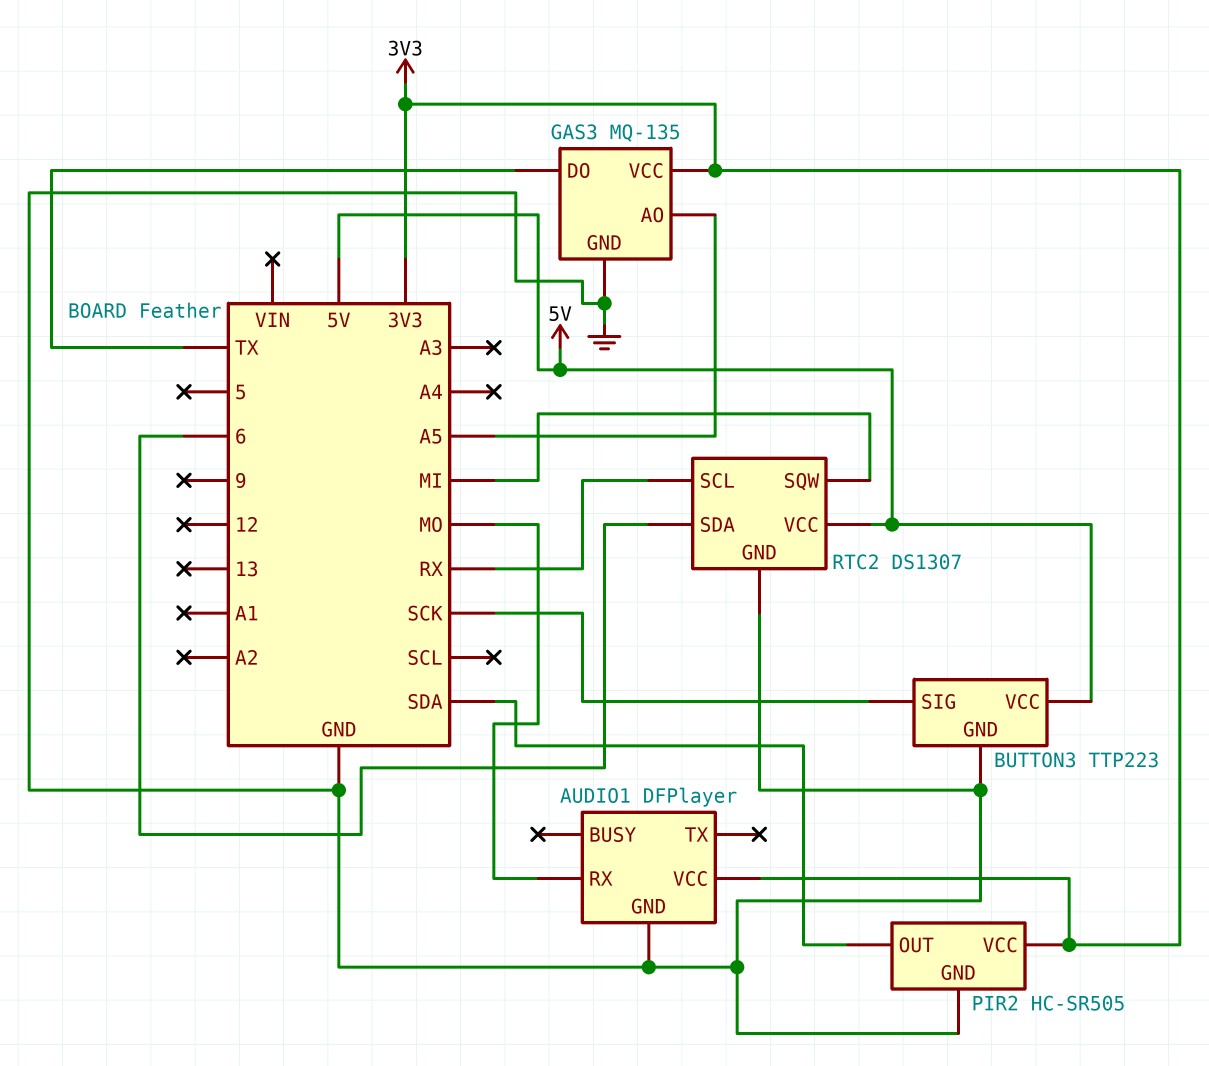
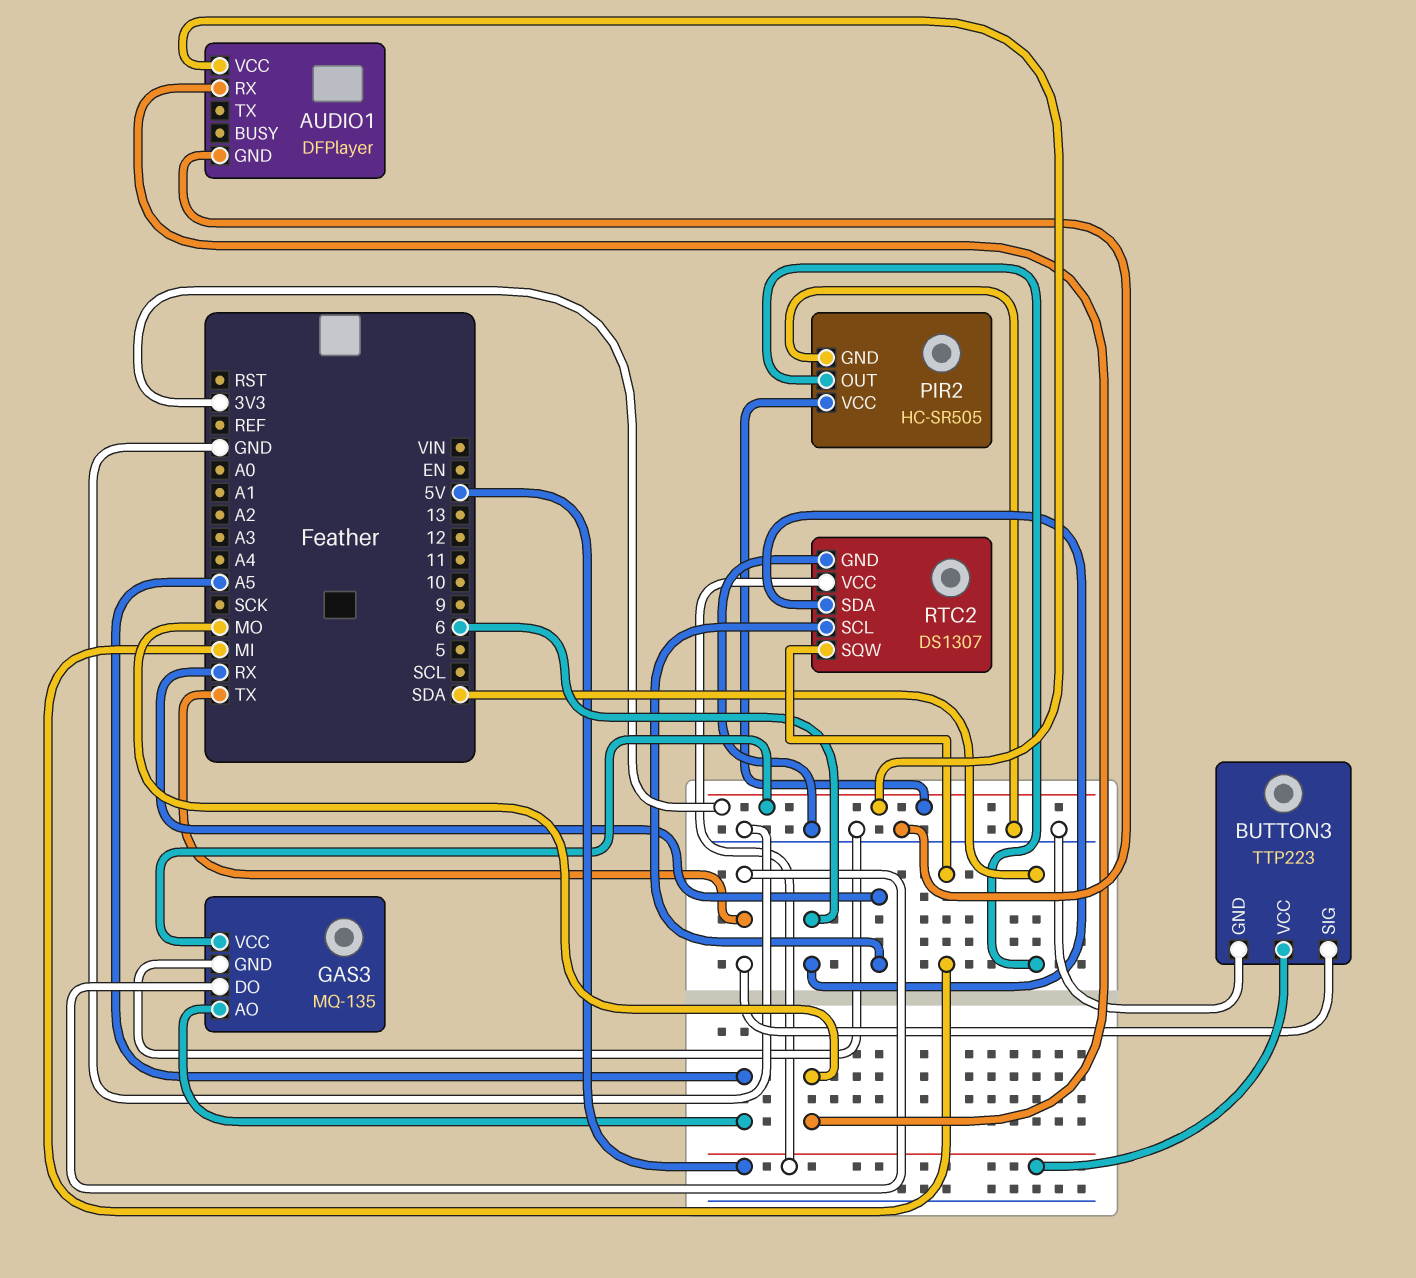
BUTTON3 pin SIG: SCK -> TX

